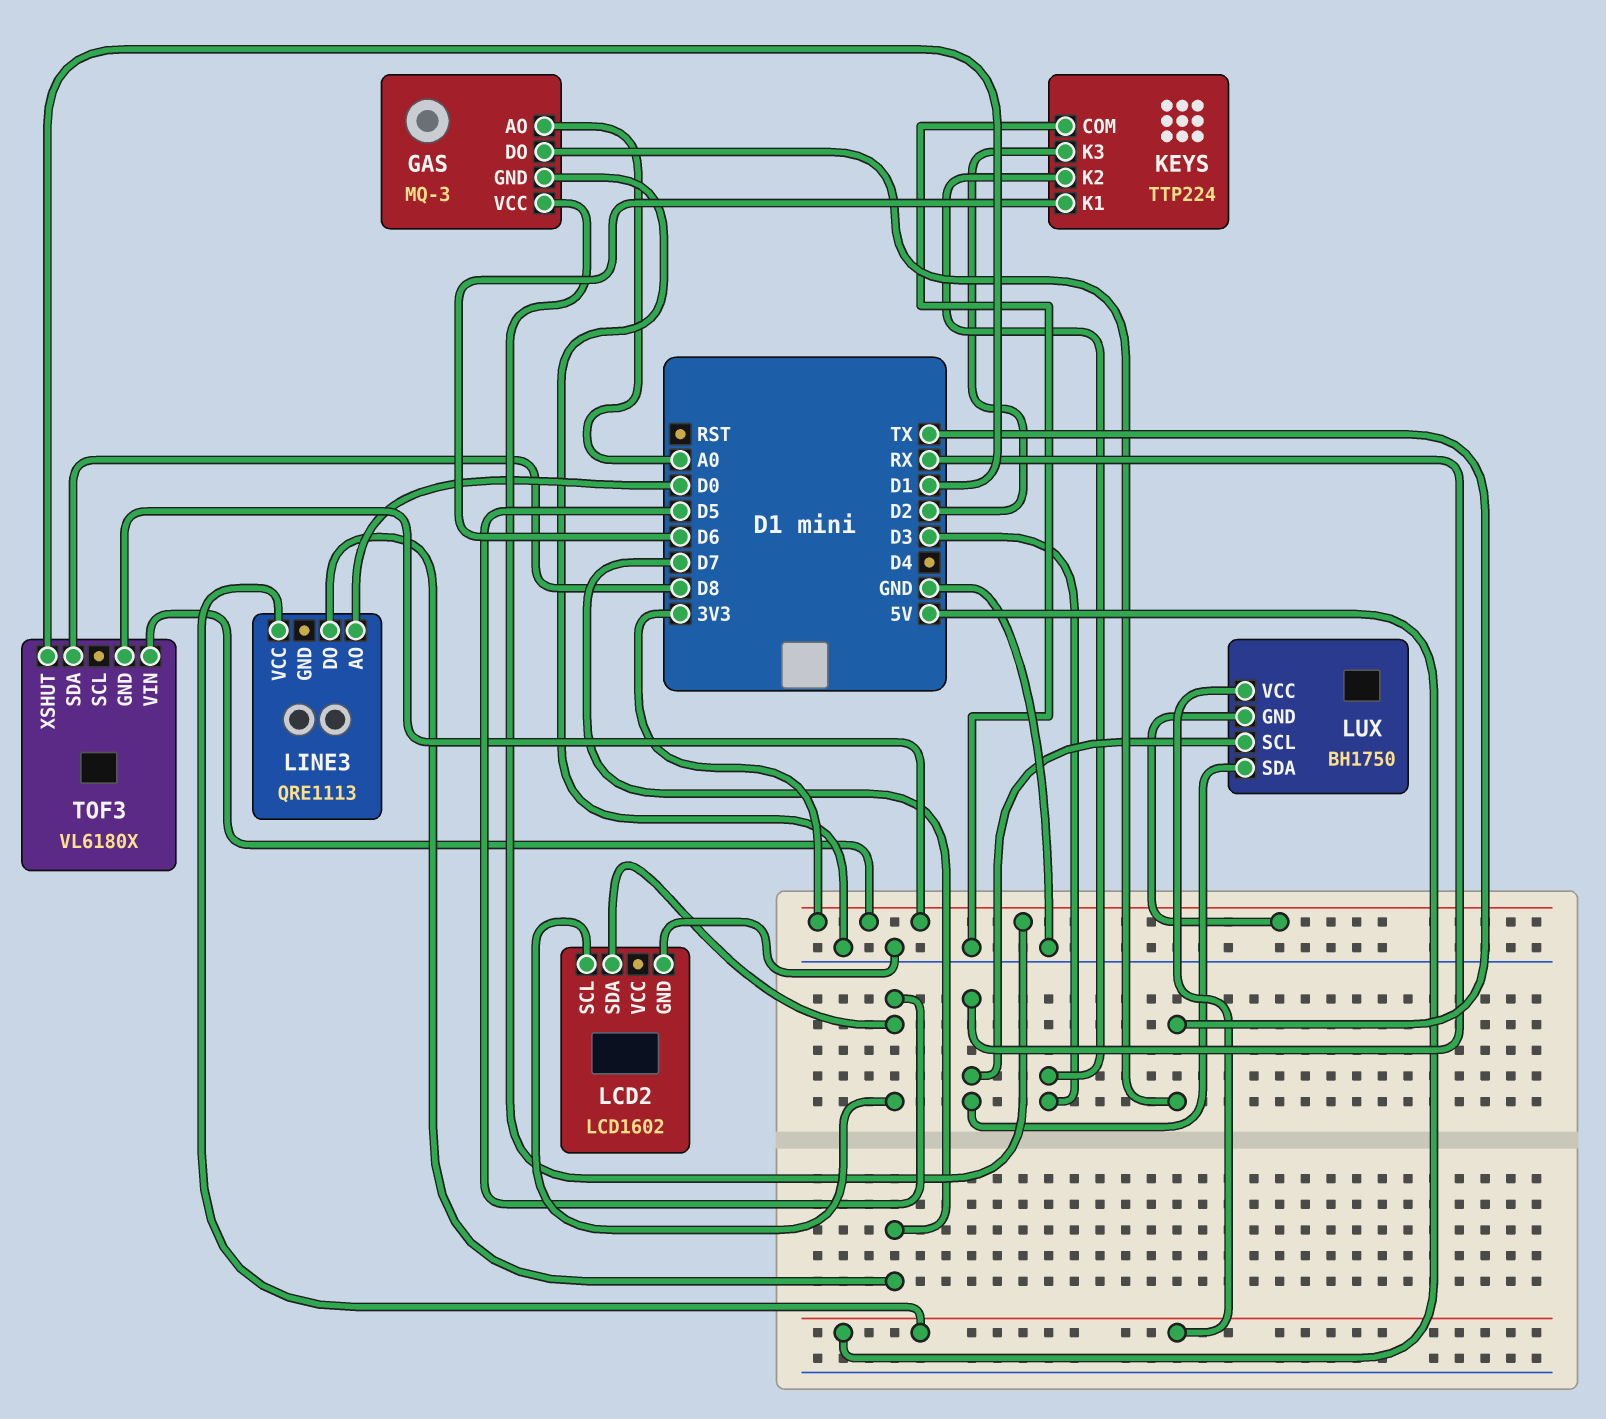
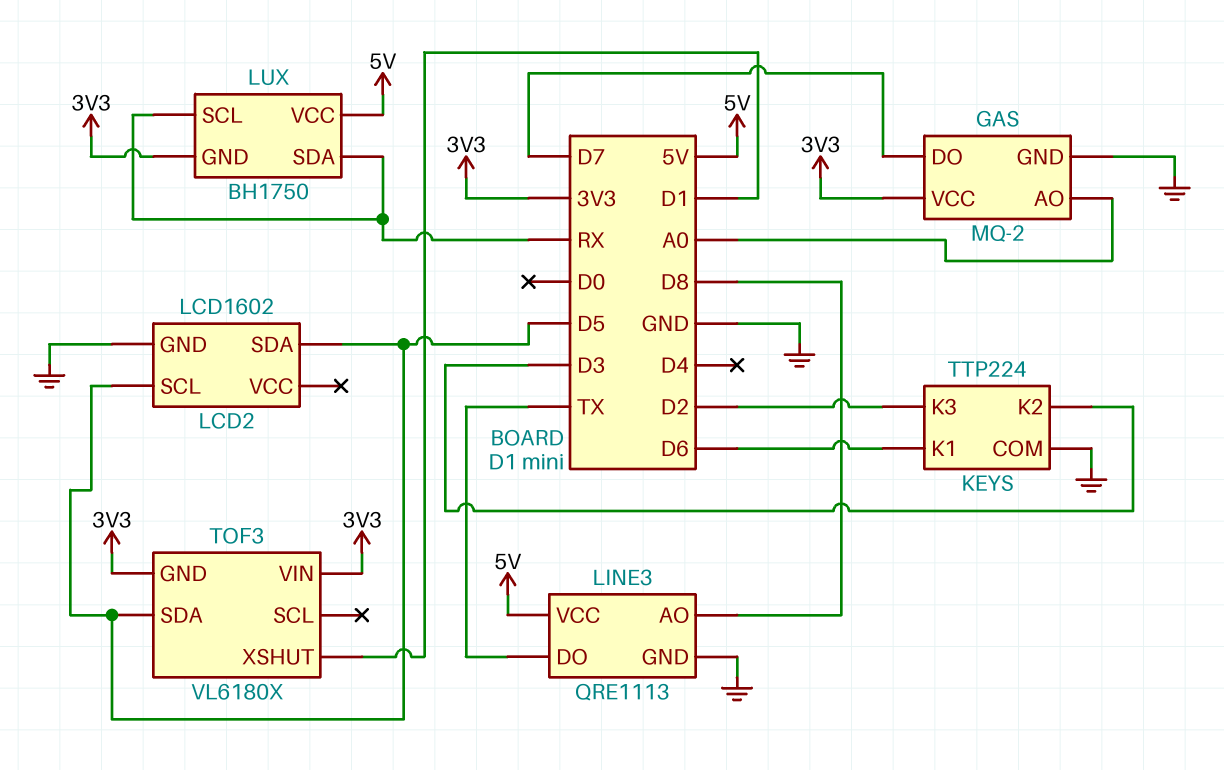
GAS: MQ-3 -> MQ-2
GAS pin DO: TX -> D7
LINE3 pin AO: D0 -> D8
LINE3 pin DO: D7 -> TX
LINE3 pin GND: none -> GND
TOF3 pin SDA: D8 -> D5

